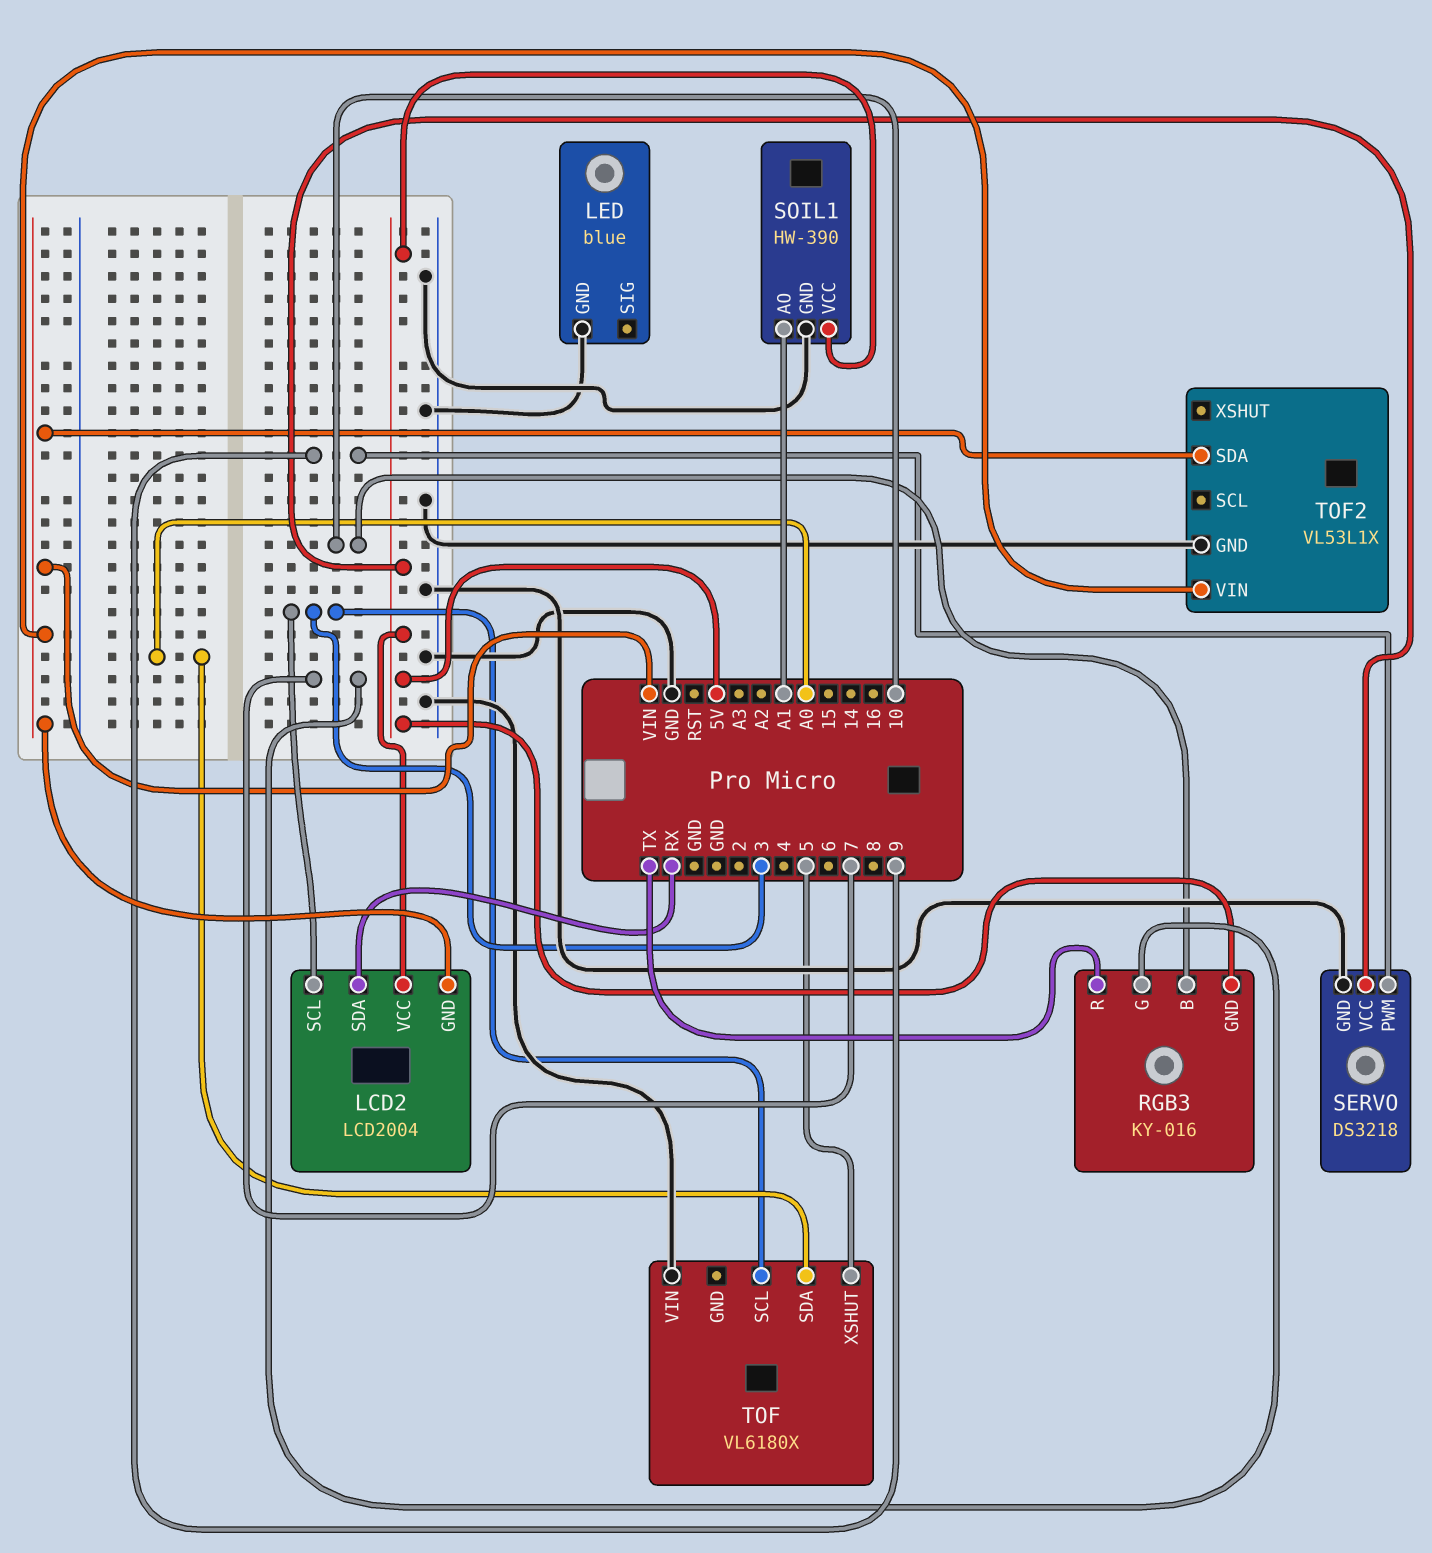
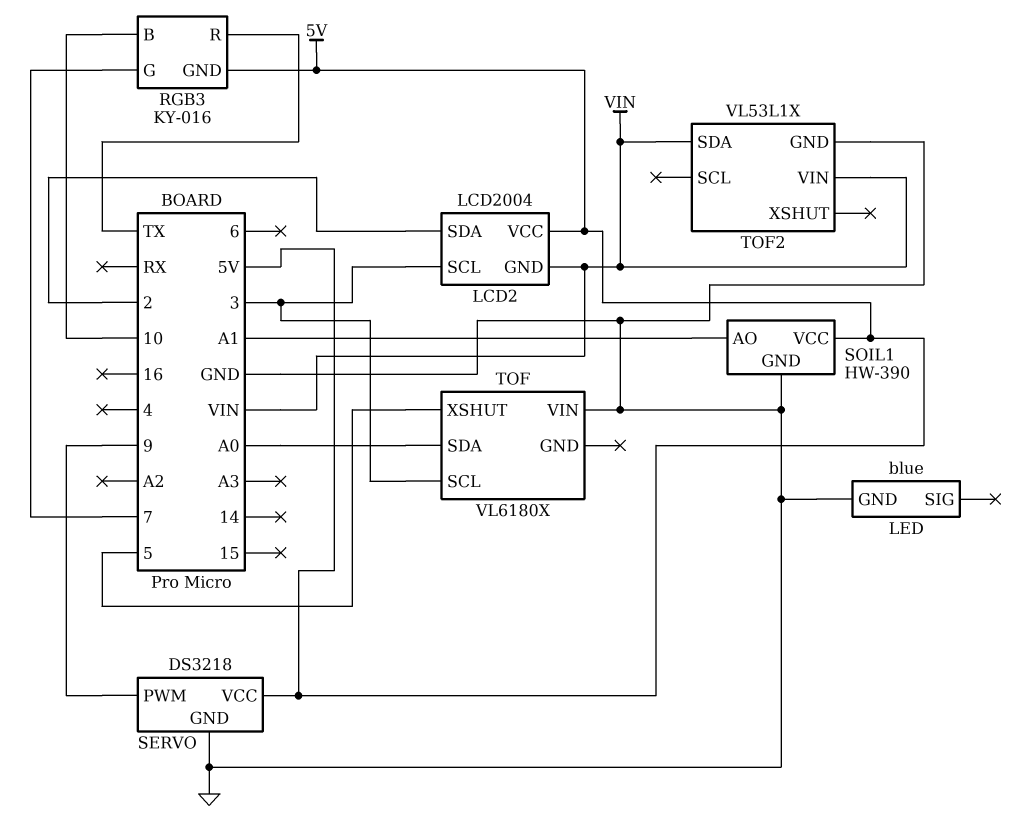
LCD2 pin SDA: RX -> 2

